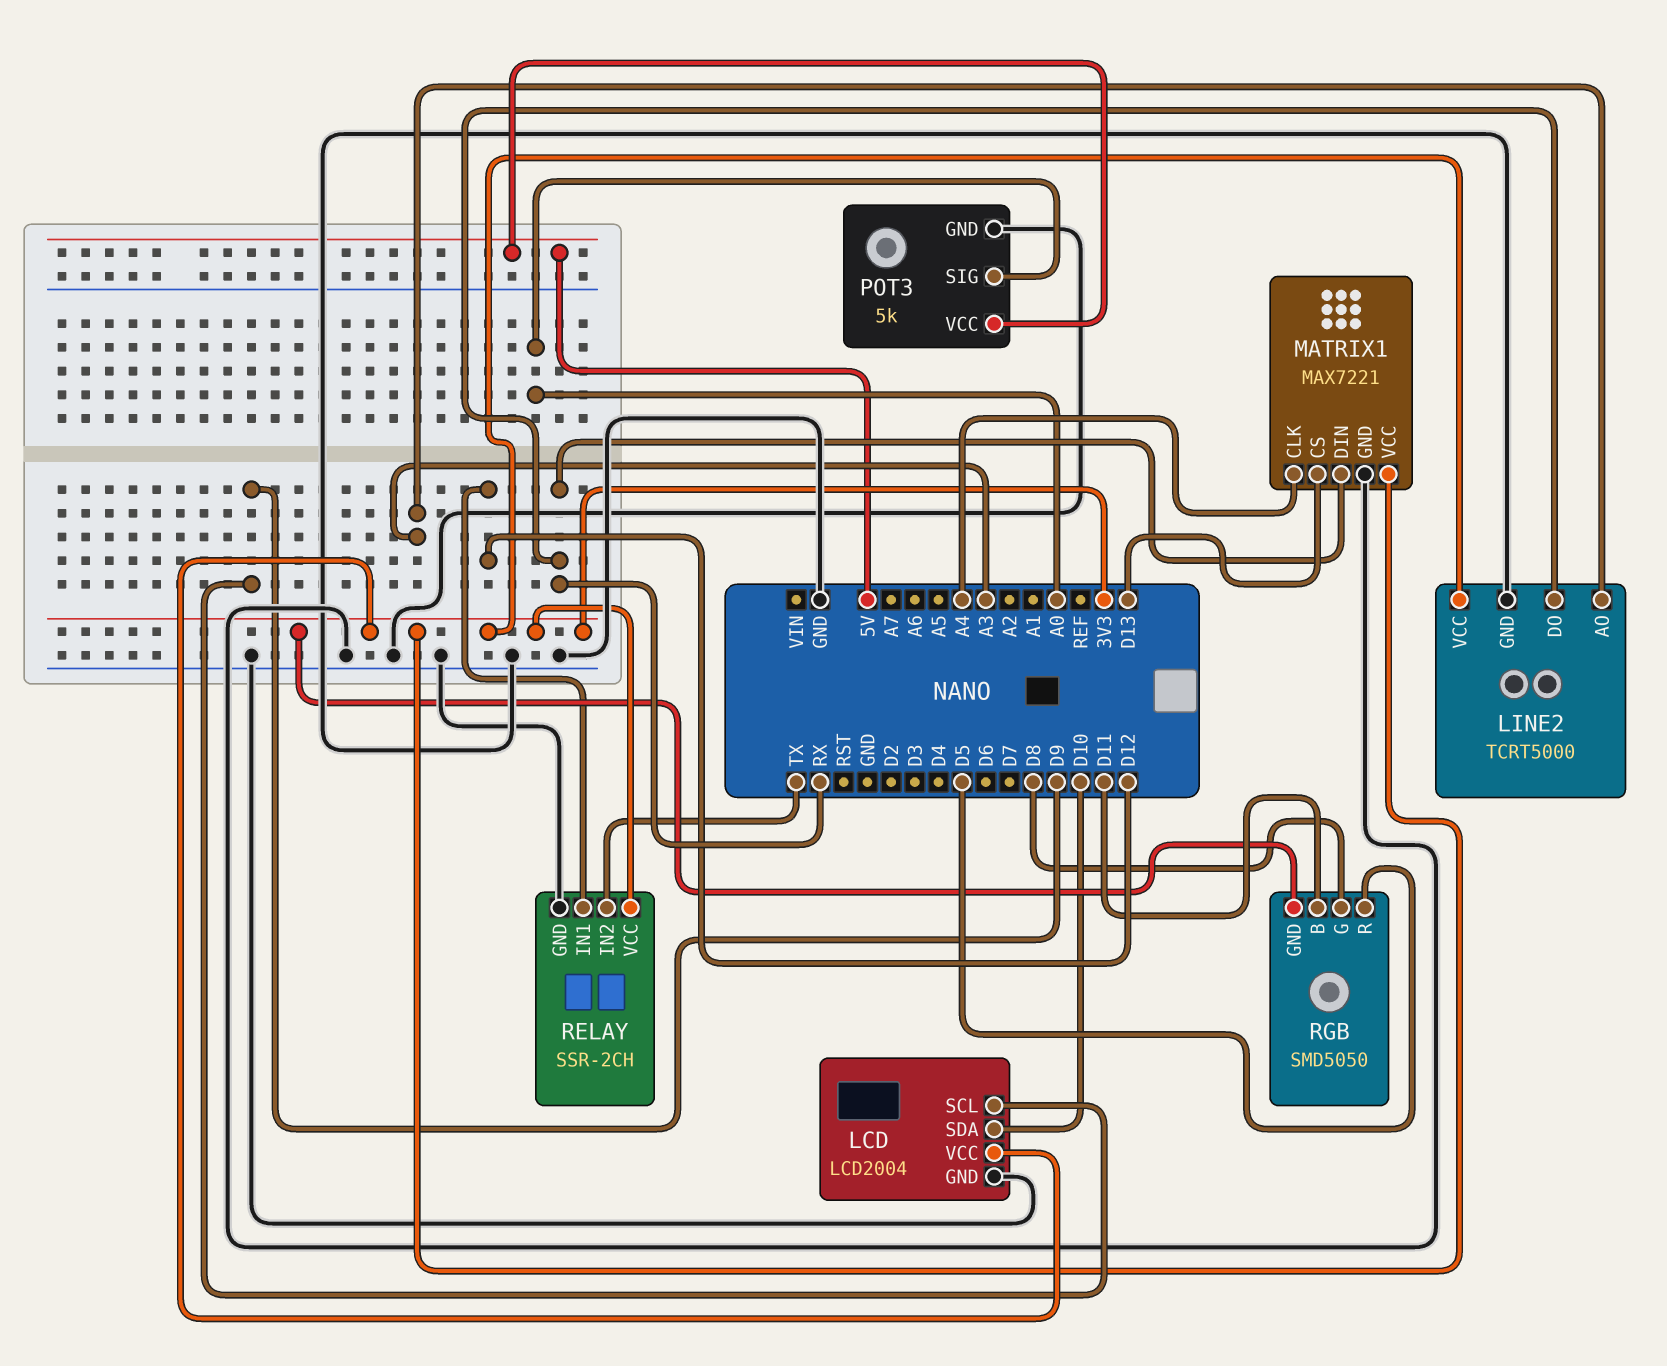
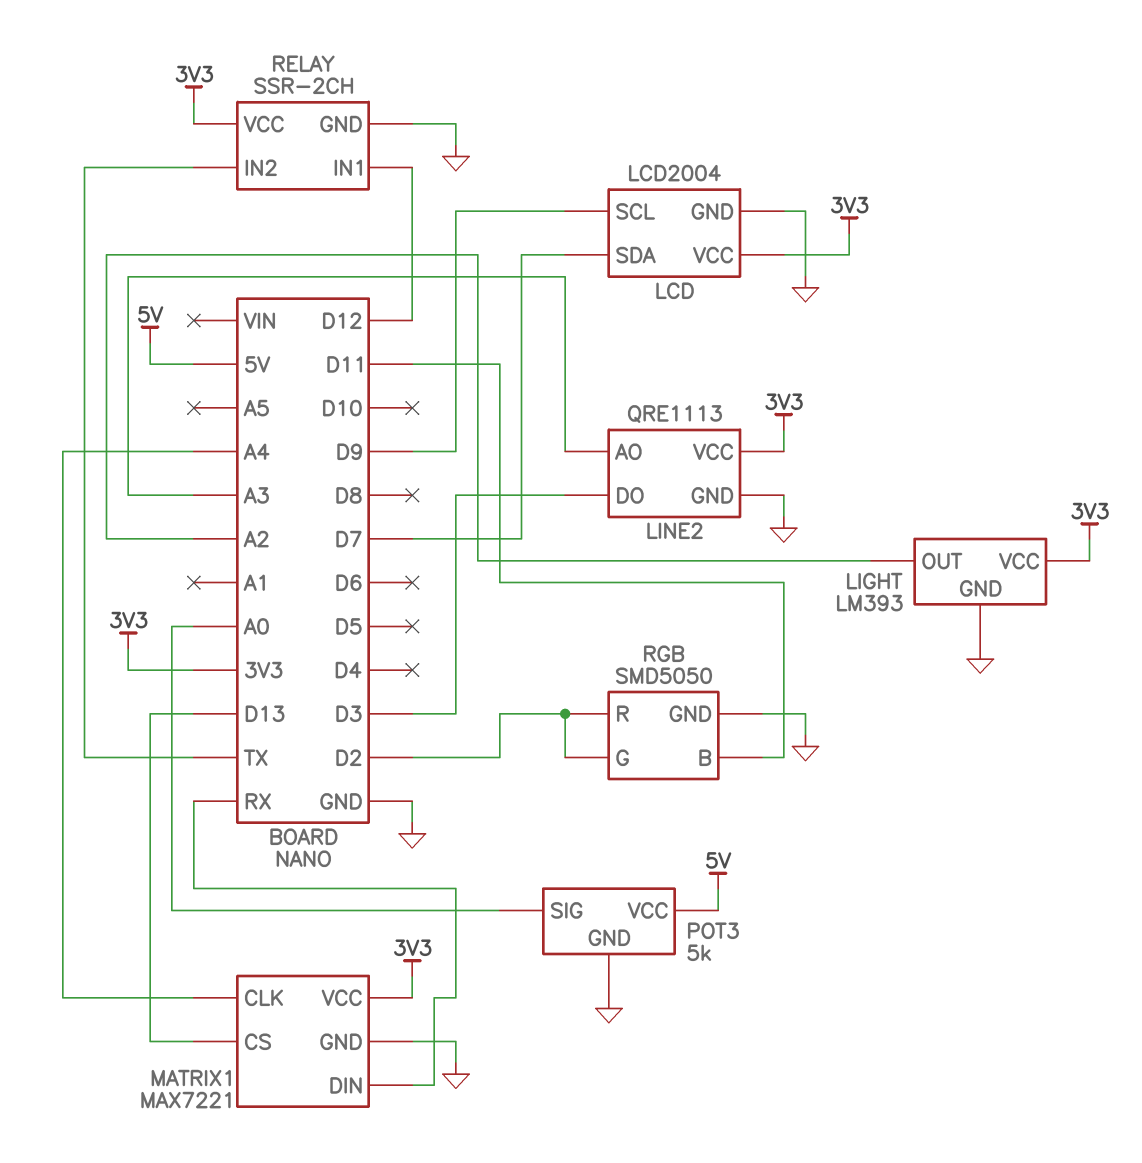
LCD pin SDA: D10 -> D7
LIGHT: none -> LM393
LIGHT pin GND: none -> GND
LIGHT pin OUT: none -> A2
LIGHT pin VCC: none -> 3V3
LINE2: TCRT5000 -> QRE1113
LINE2 pin DO: RX -> D3
RGB pin G: D8 -> D2
RGB pin GND: 3V3 -> GND
RGB pin R: D5 -> D2

